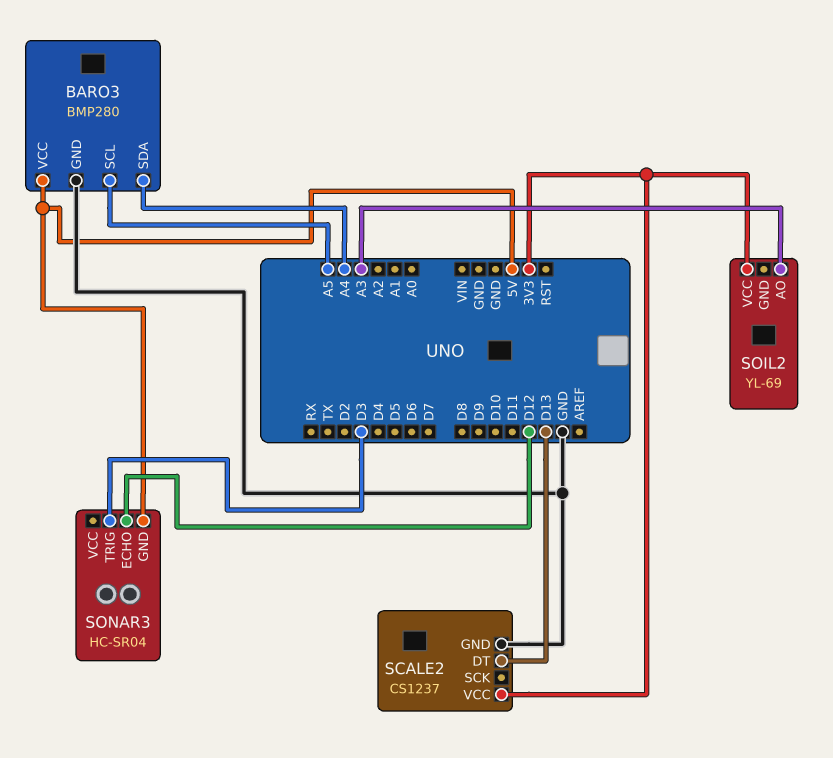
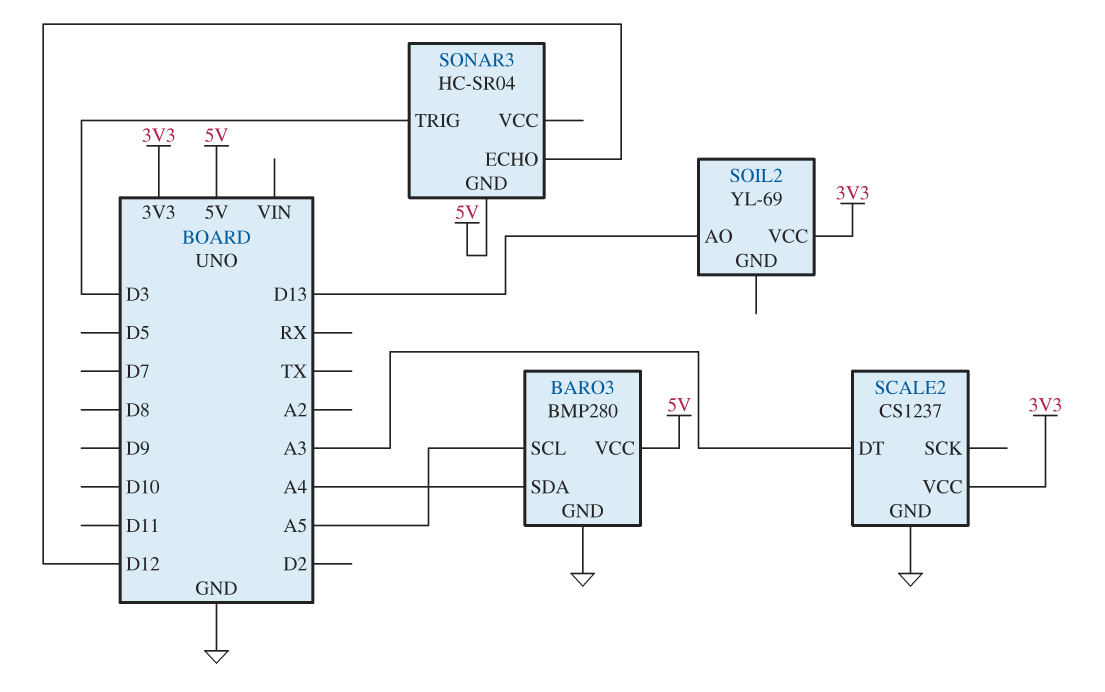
SCALE2 pin DT: D13 -> A3
SOIL2 pin AO: A3 -> D13

